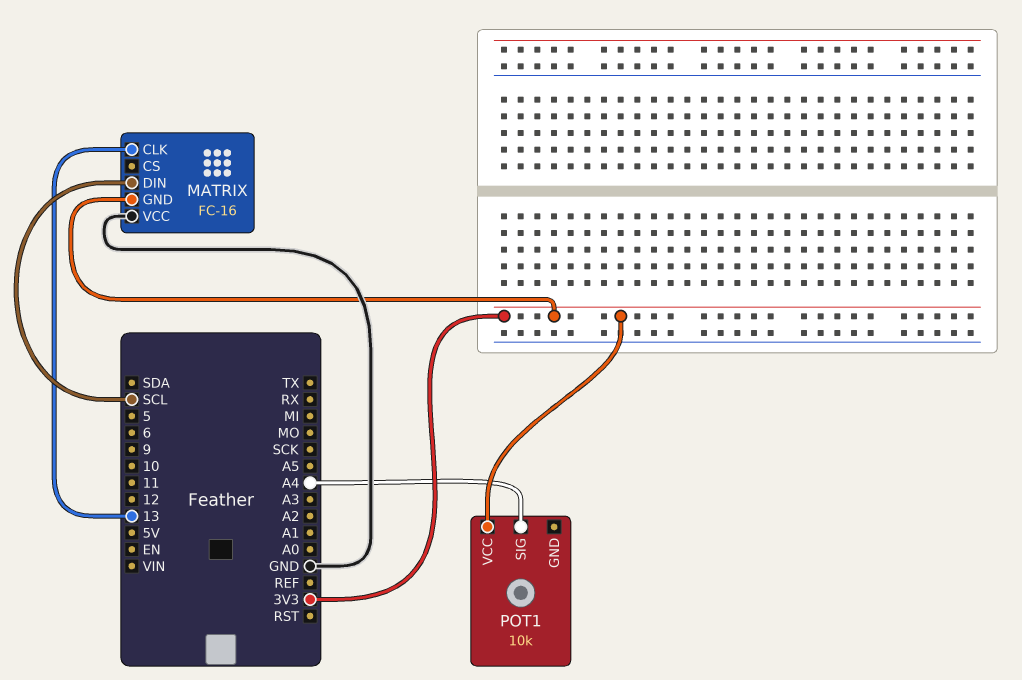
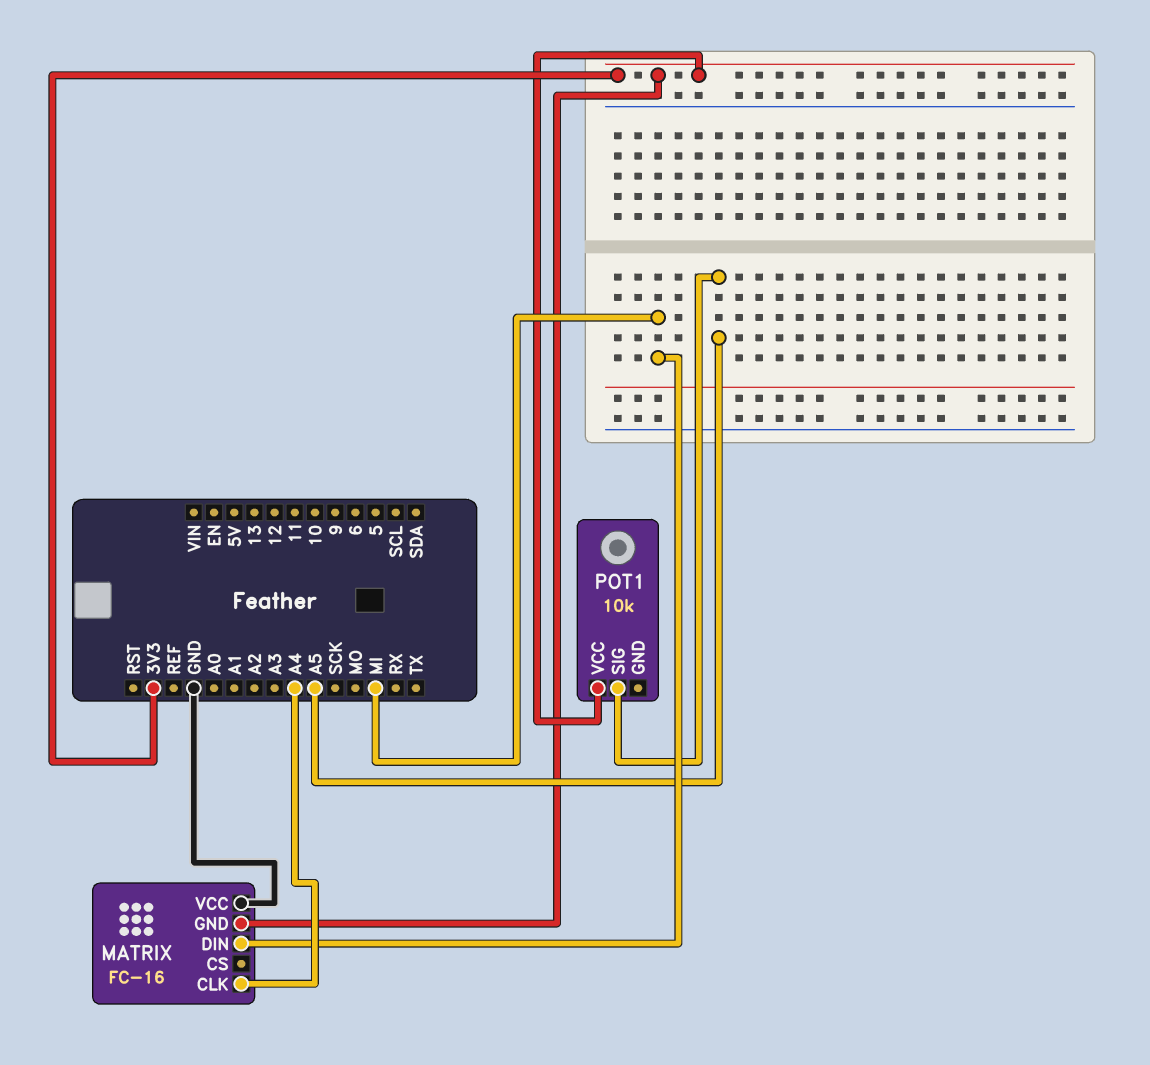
MATRIX pin CLK: 13 -> A4
MATRIX pin DIN: SCL -> MI
POT1 pin SIG: A4 -> A5

